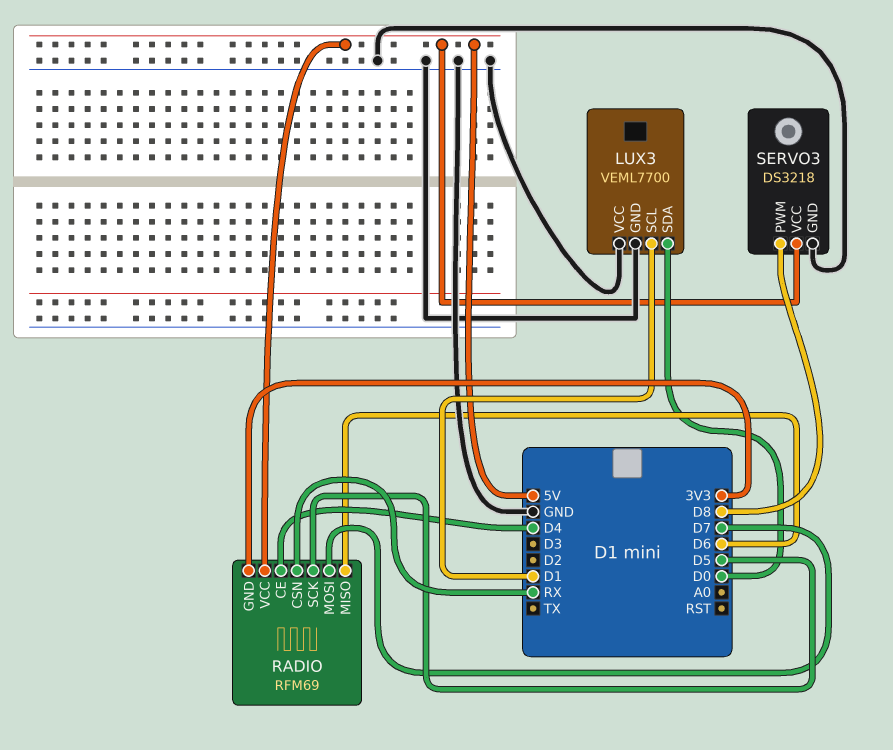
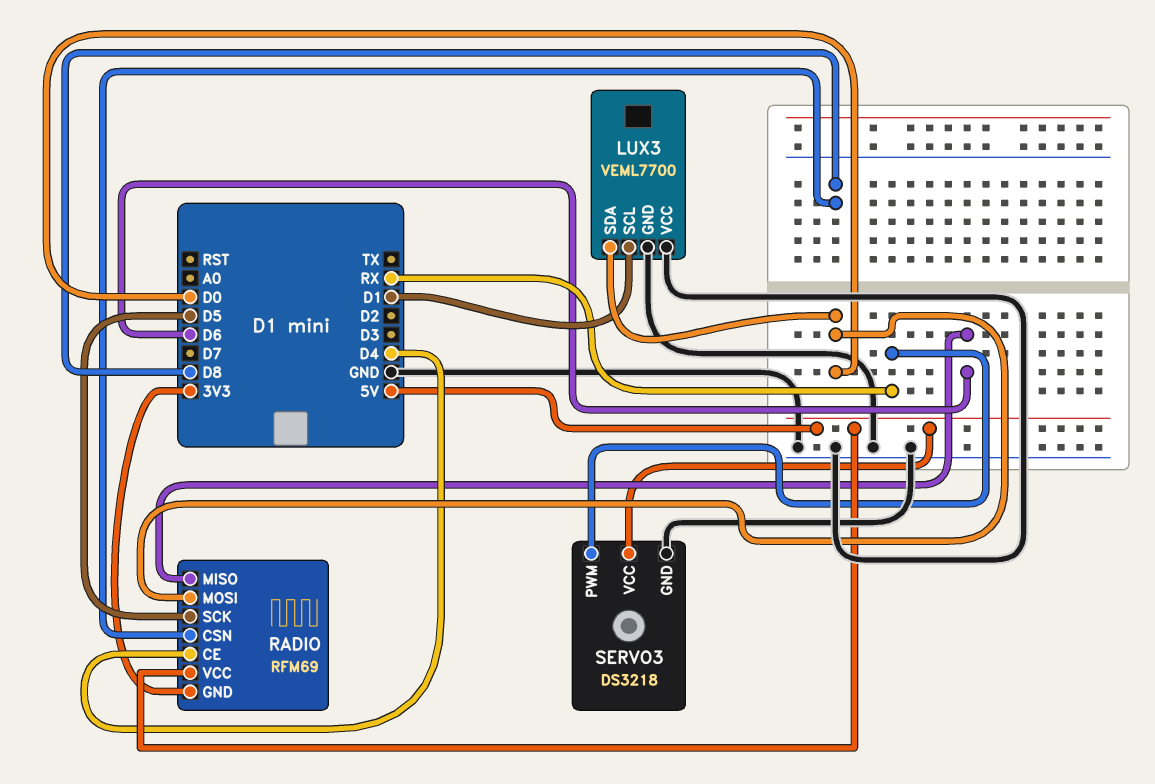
RADIO pin CSN: RX -> D8
RADIO pin MOSI: D7 -> D0
SERVO3 pin PWM: D8 -> RX

